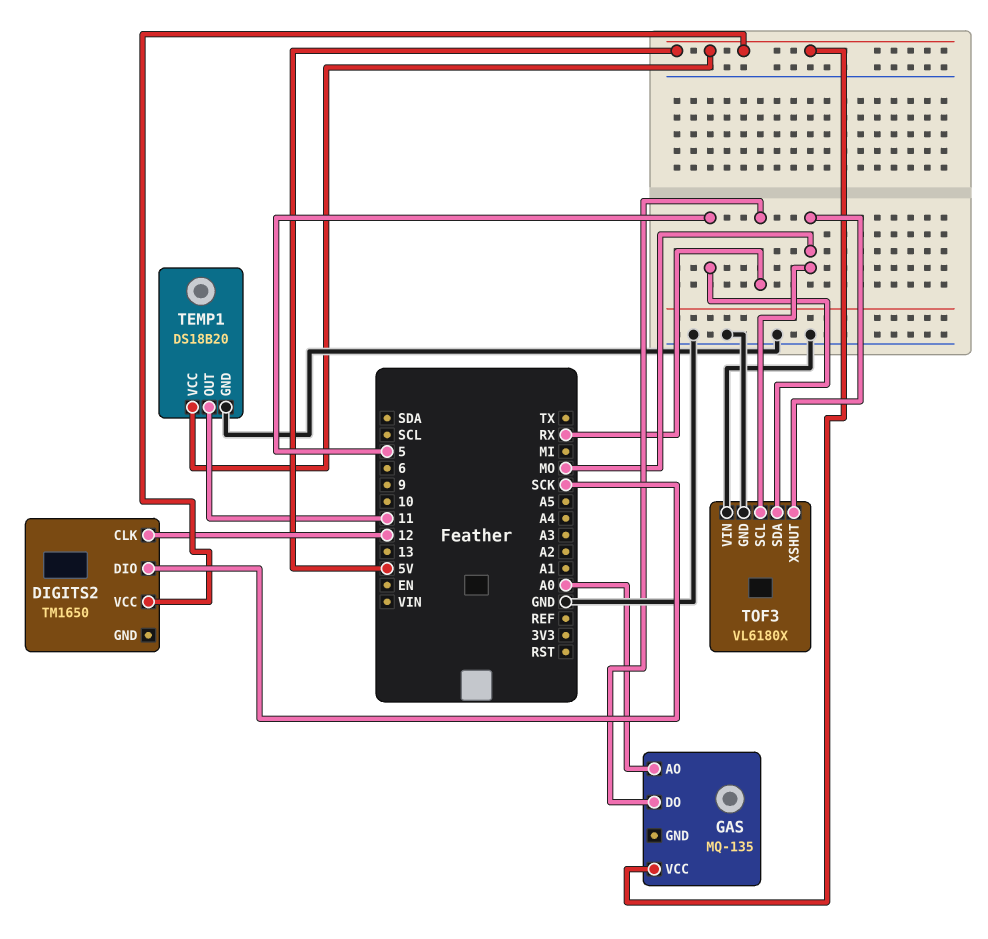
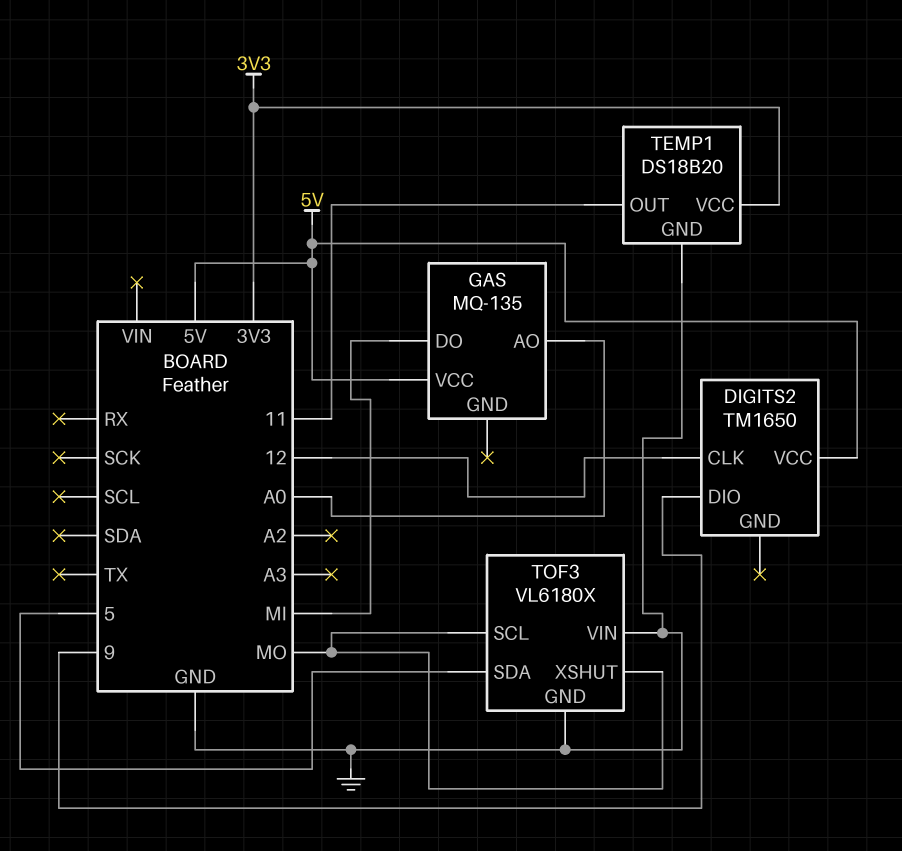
DIGITS2 pin DIO: SCK -> 9
GAS pin DO: RX -> MI
TEMP1 pin VCC: 5V -> 3V3

